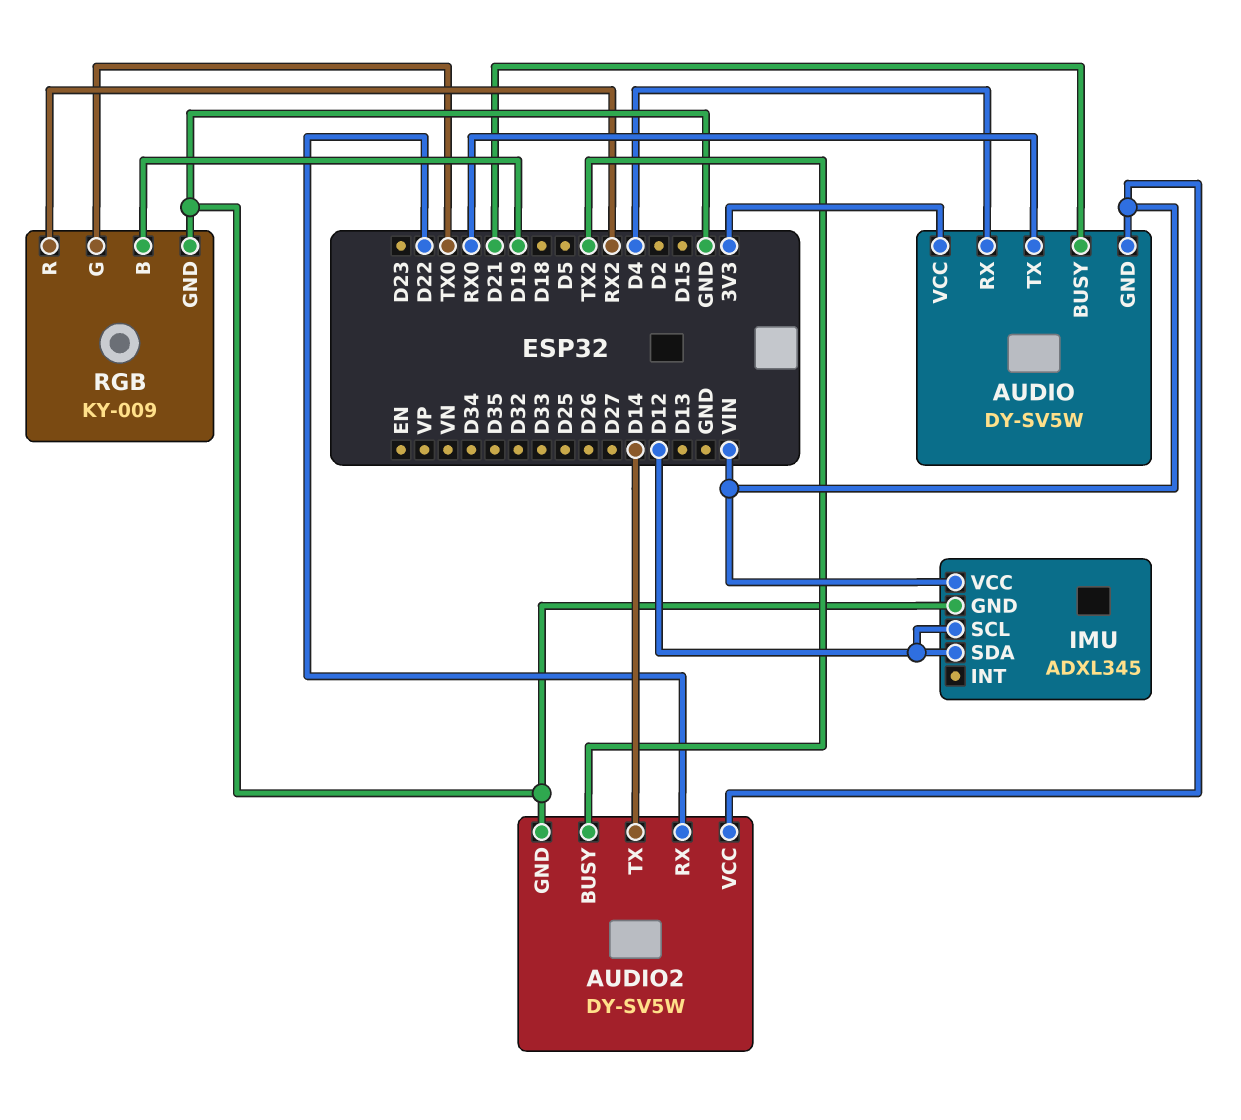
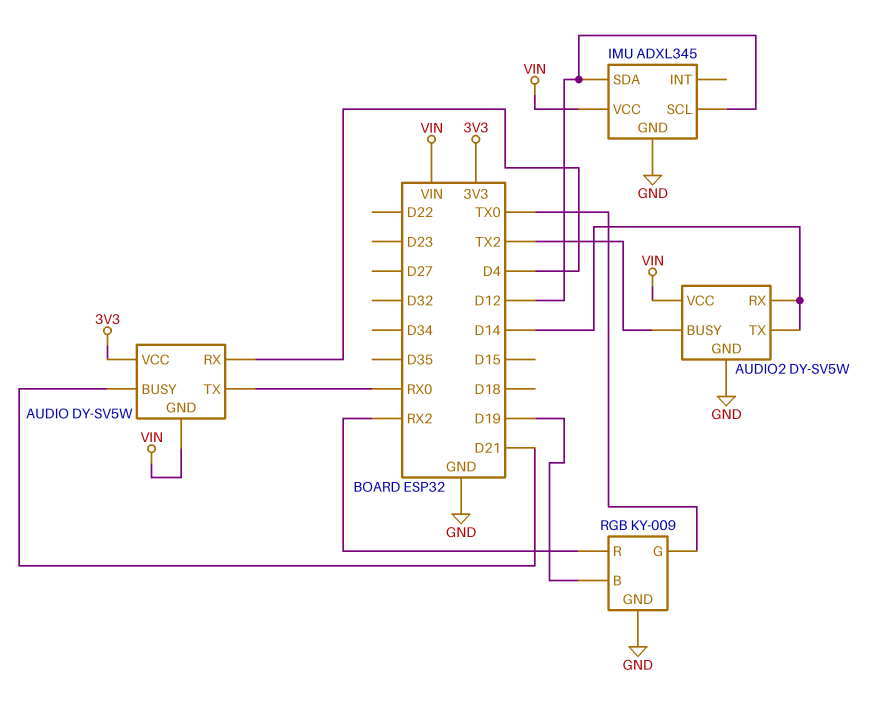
AUDIO2 pin RX: D22 -> D14

